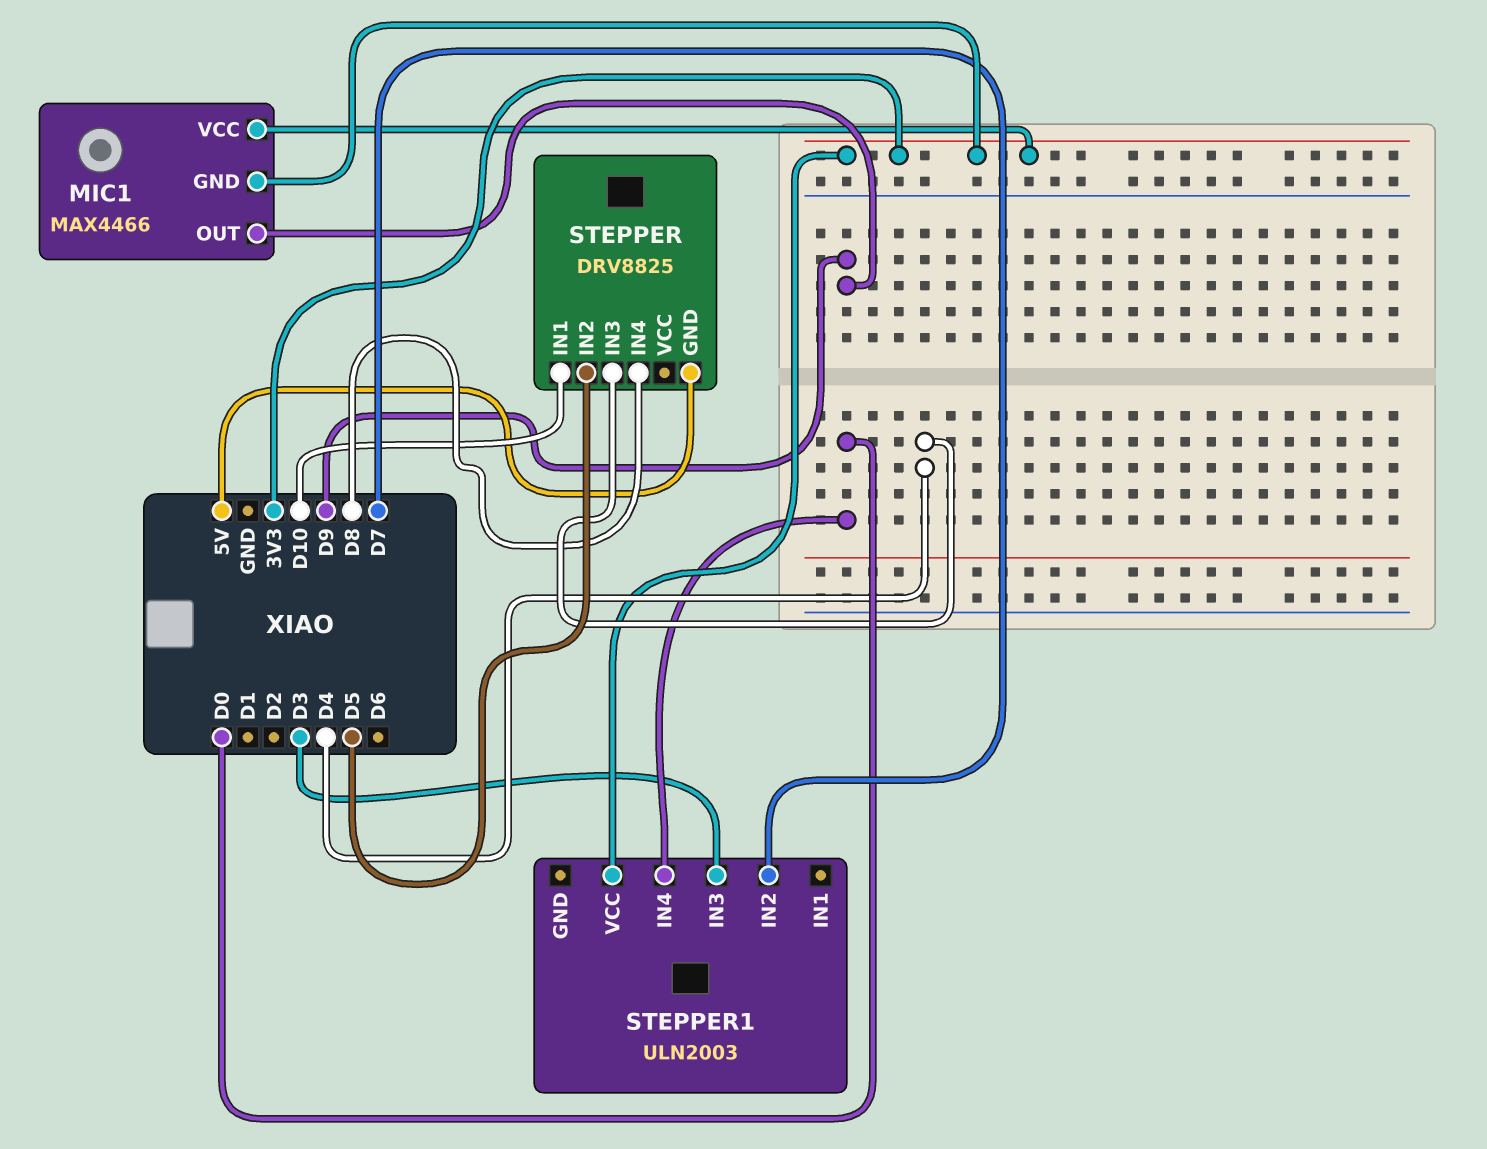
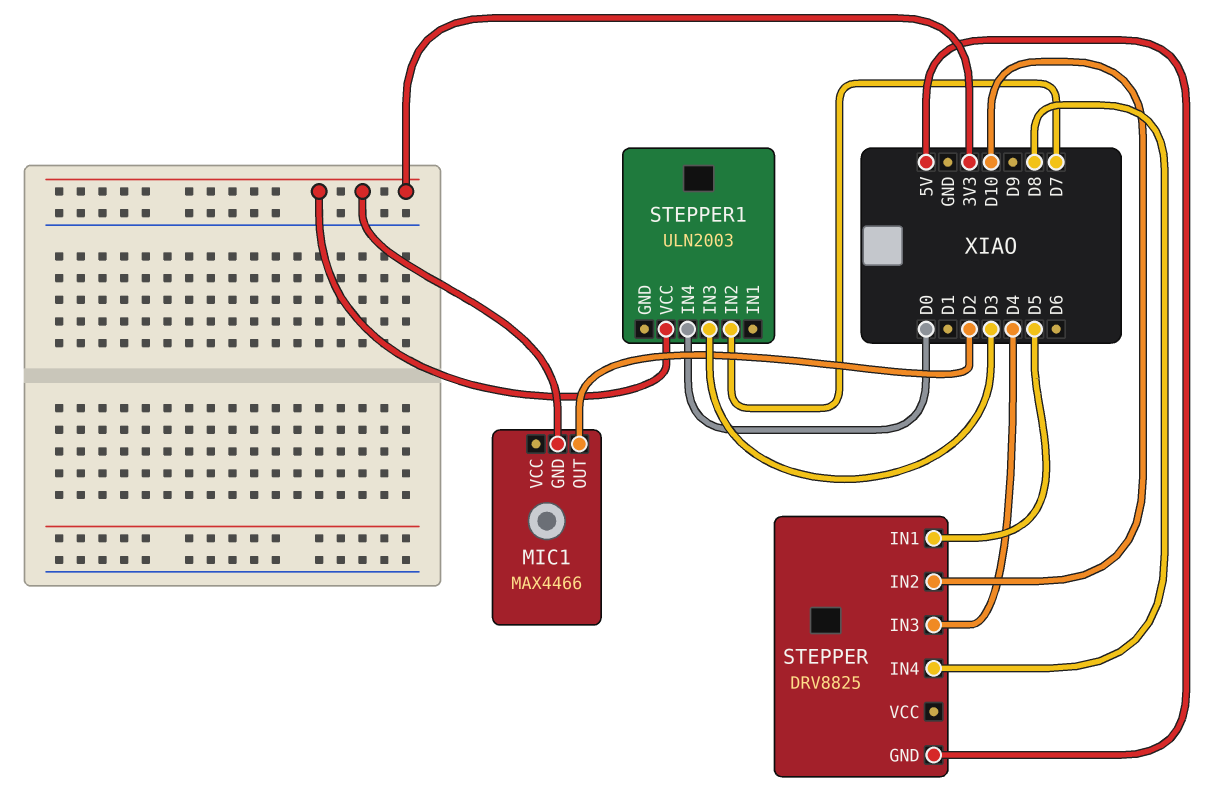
MIC1 pin OUT: D9 -> D2
MIC1 pin VCC: 3V3 -> none
STEPPER pin IN1: D10 -> D5
STEPPER pin IN2: D5 -> D10

